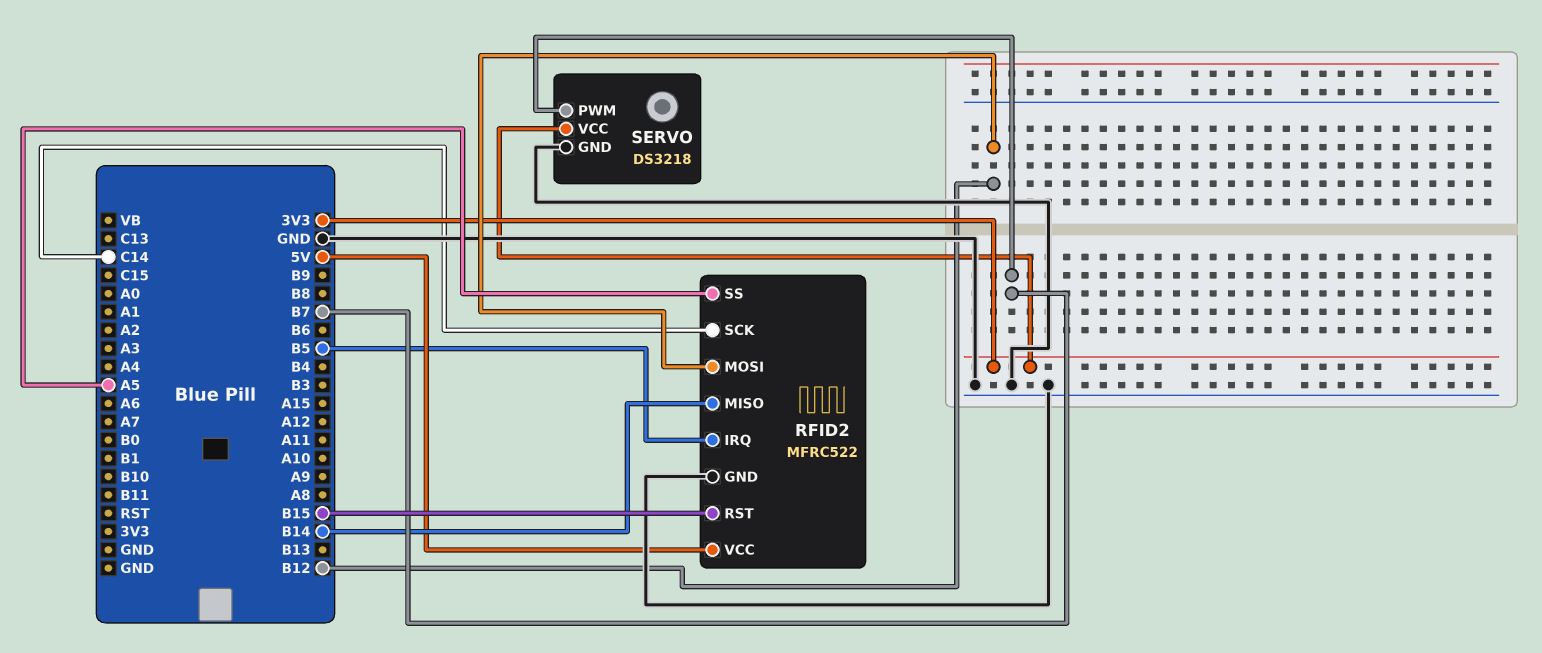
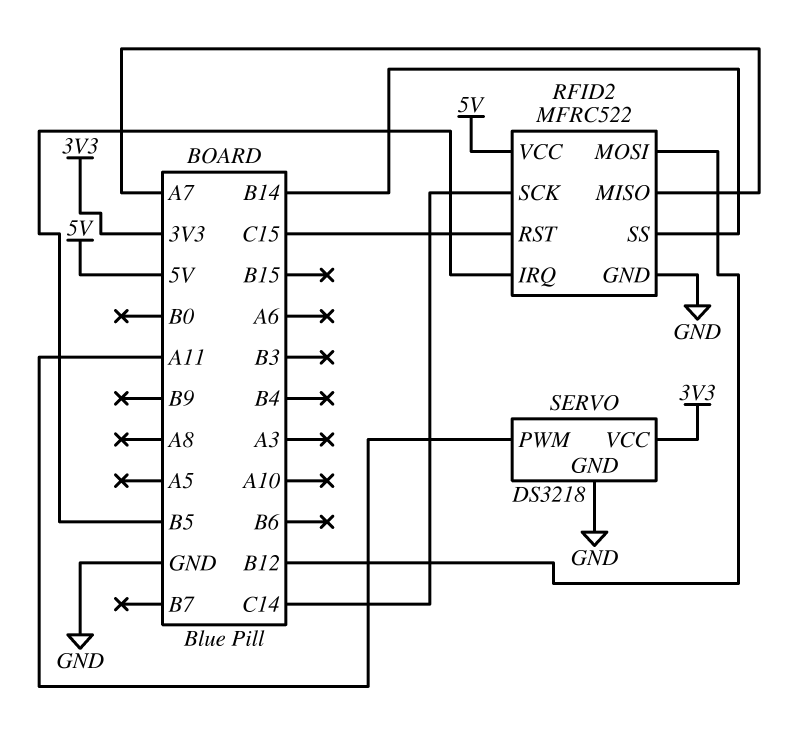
RFID2 pin MISO: B14 -> A7
RFID2 pin RST: B15 -> C15
RFID2 pin SS: A5 -> B14
SERVO pin PWM: B7 -> A11

